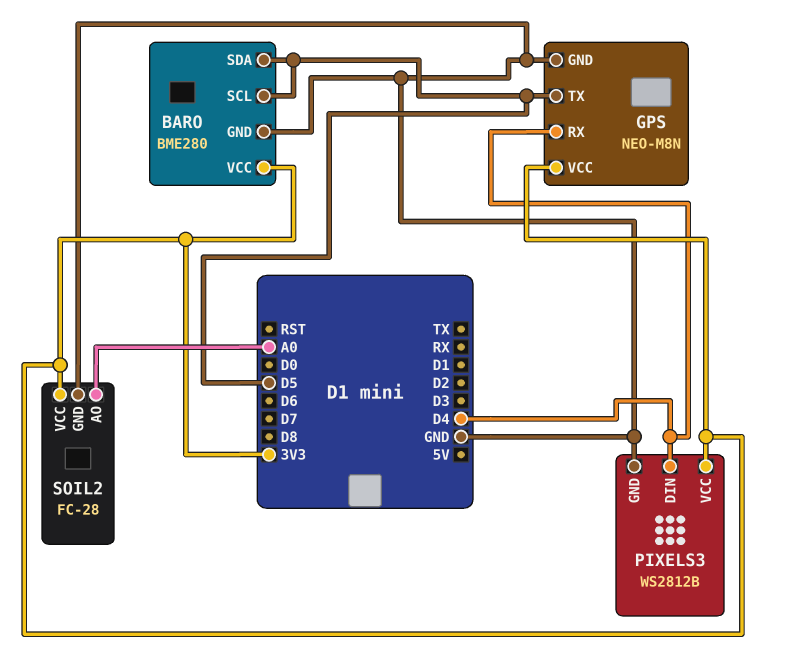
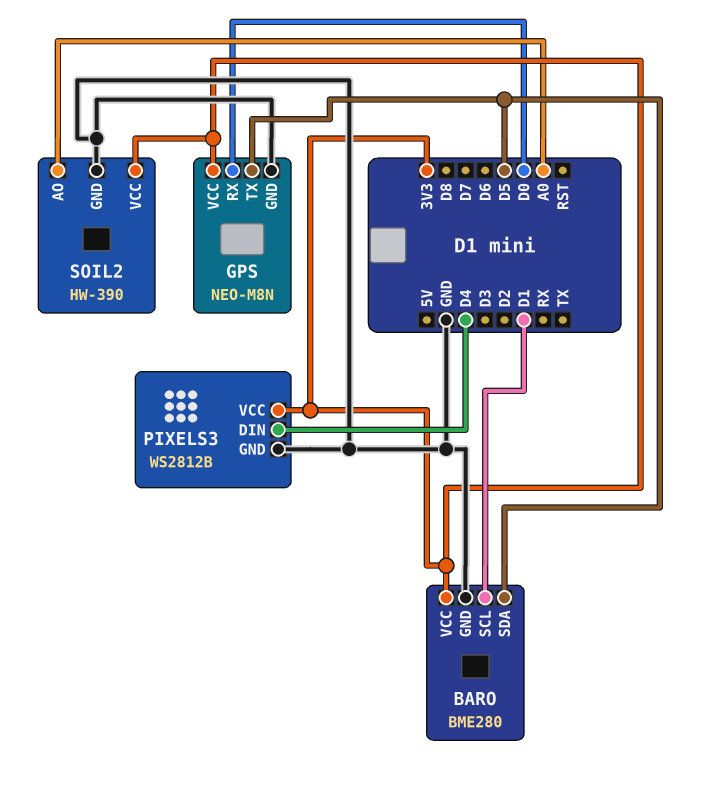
BARO pin SCL: D5 -> D1
GPS pin RX: D4 -> D0
SOIL2: FC-28 -> HW-390

